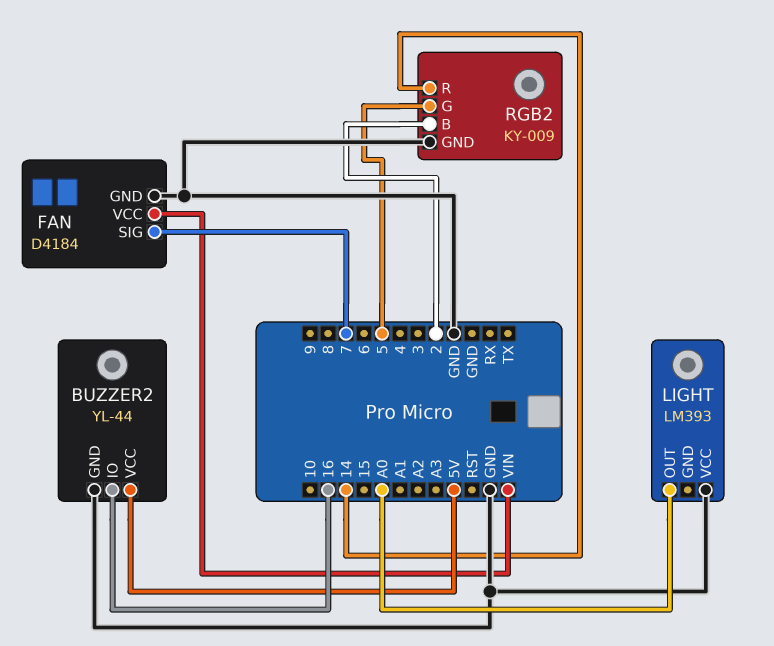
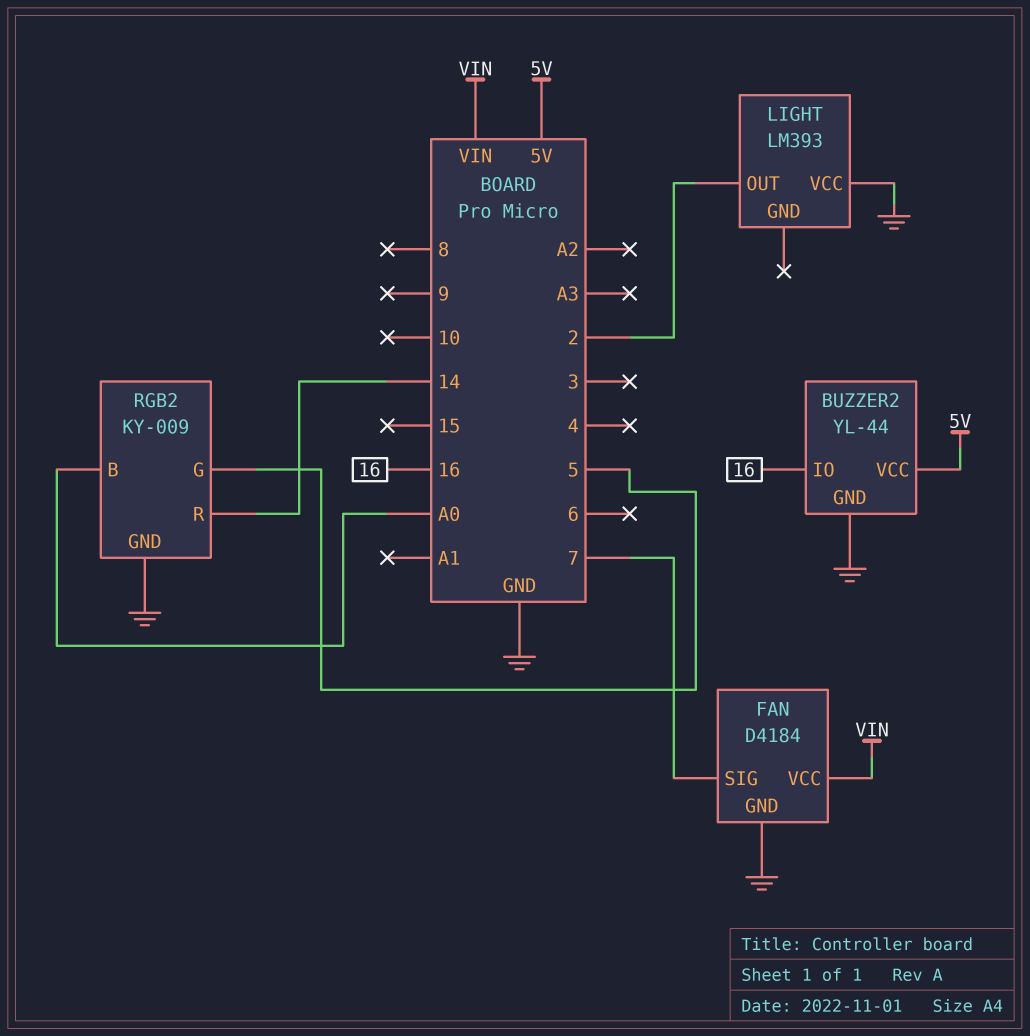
LIGHT pin OUT: A0 -> 2
RGB2 pin B: 2 -> A0

